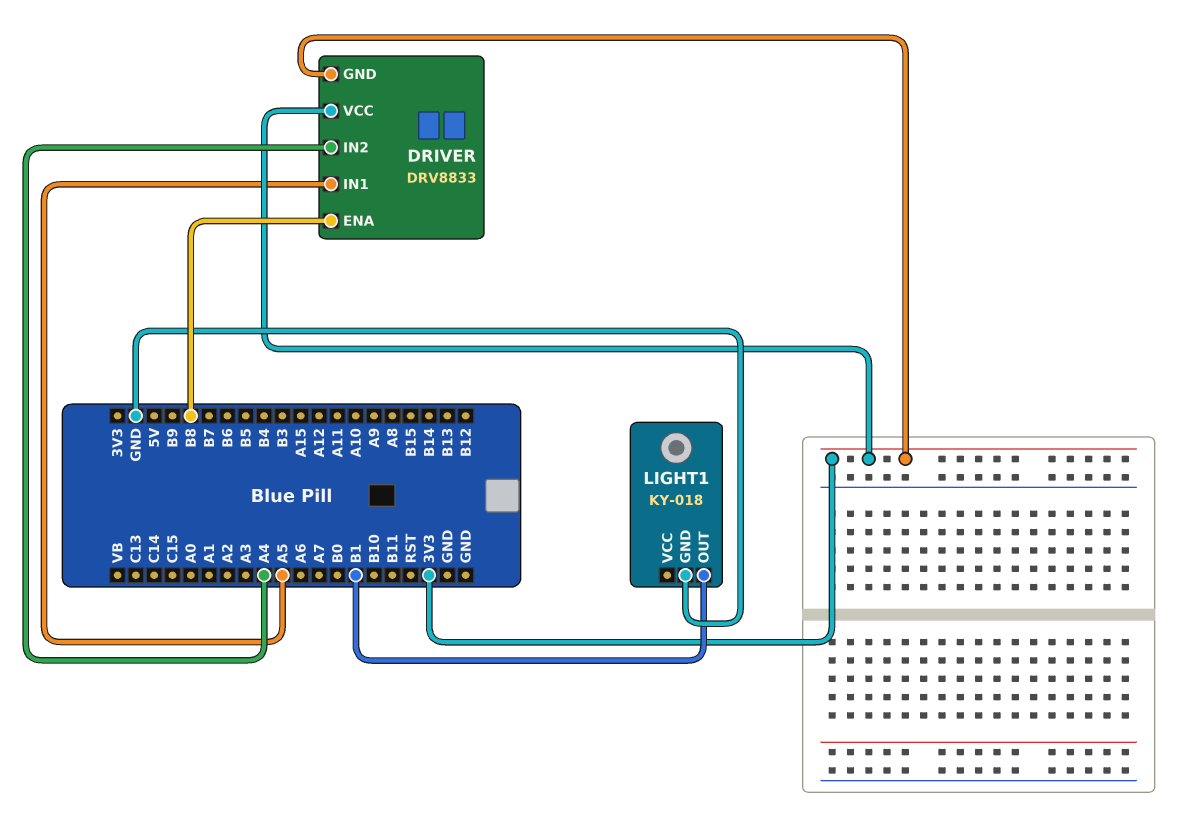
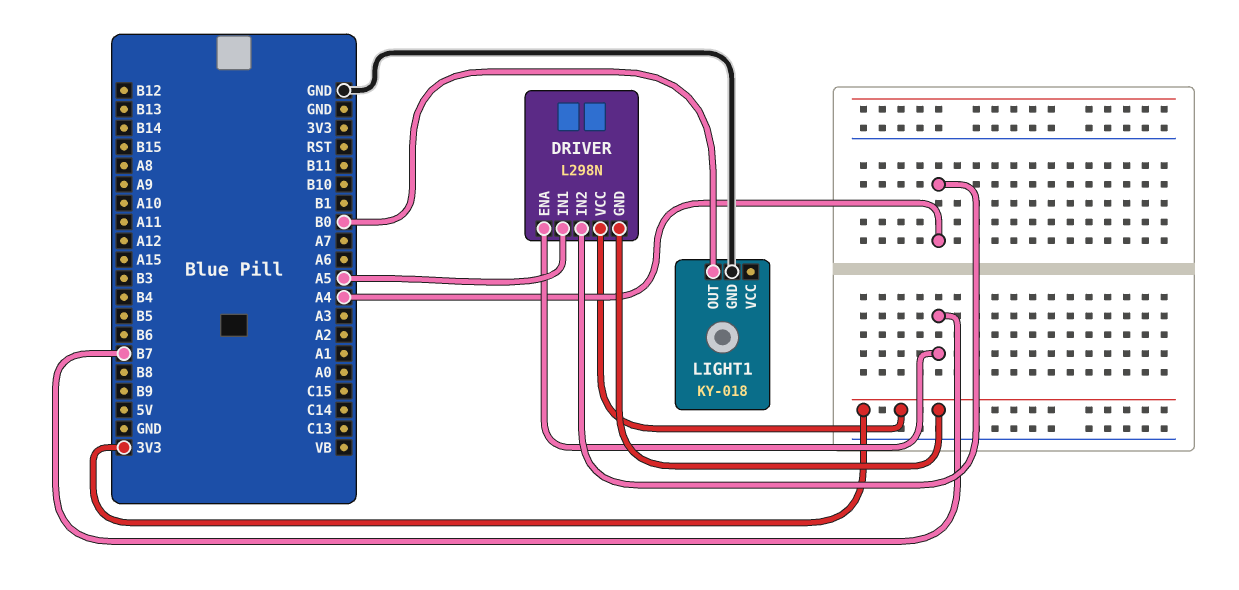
DRIVER: DRV8833 -> L298N
DRIVER pin ENA: B8 -> B7
LIGHT1 pin OUT: B1 -> B0

